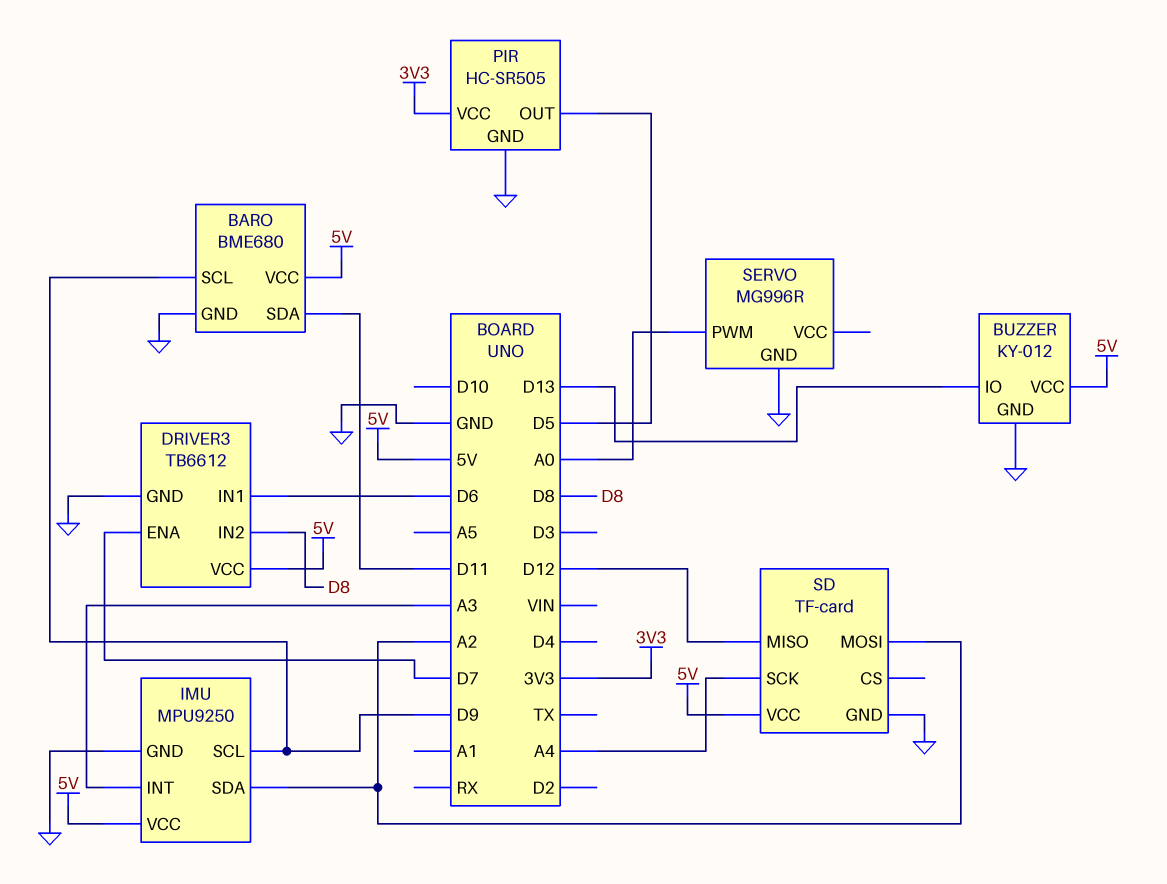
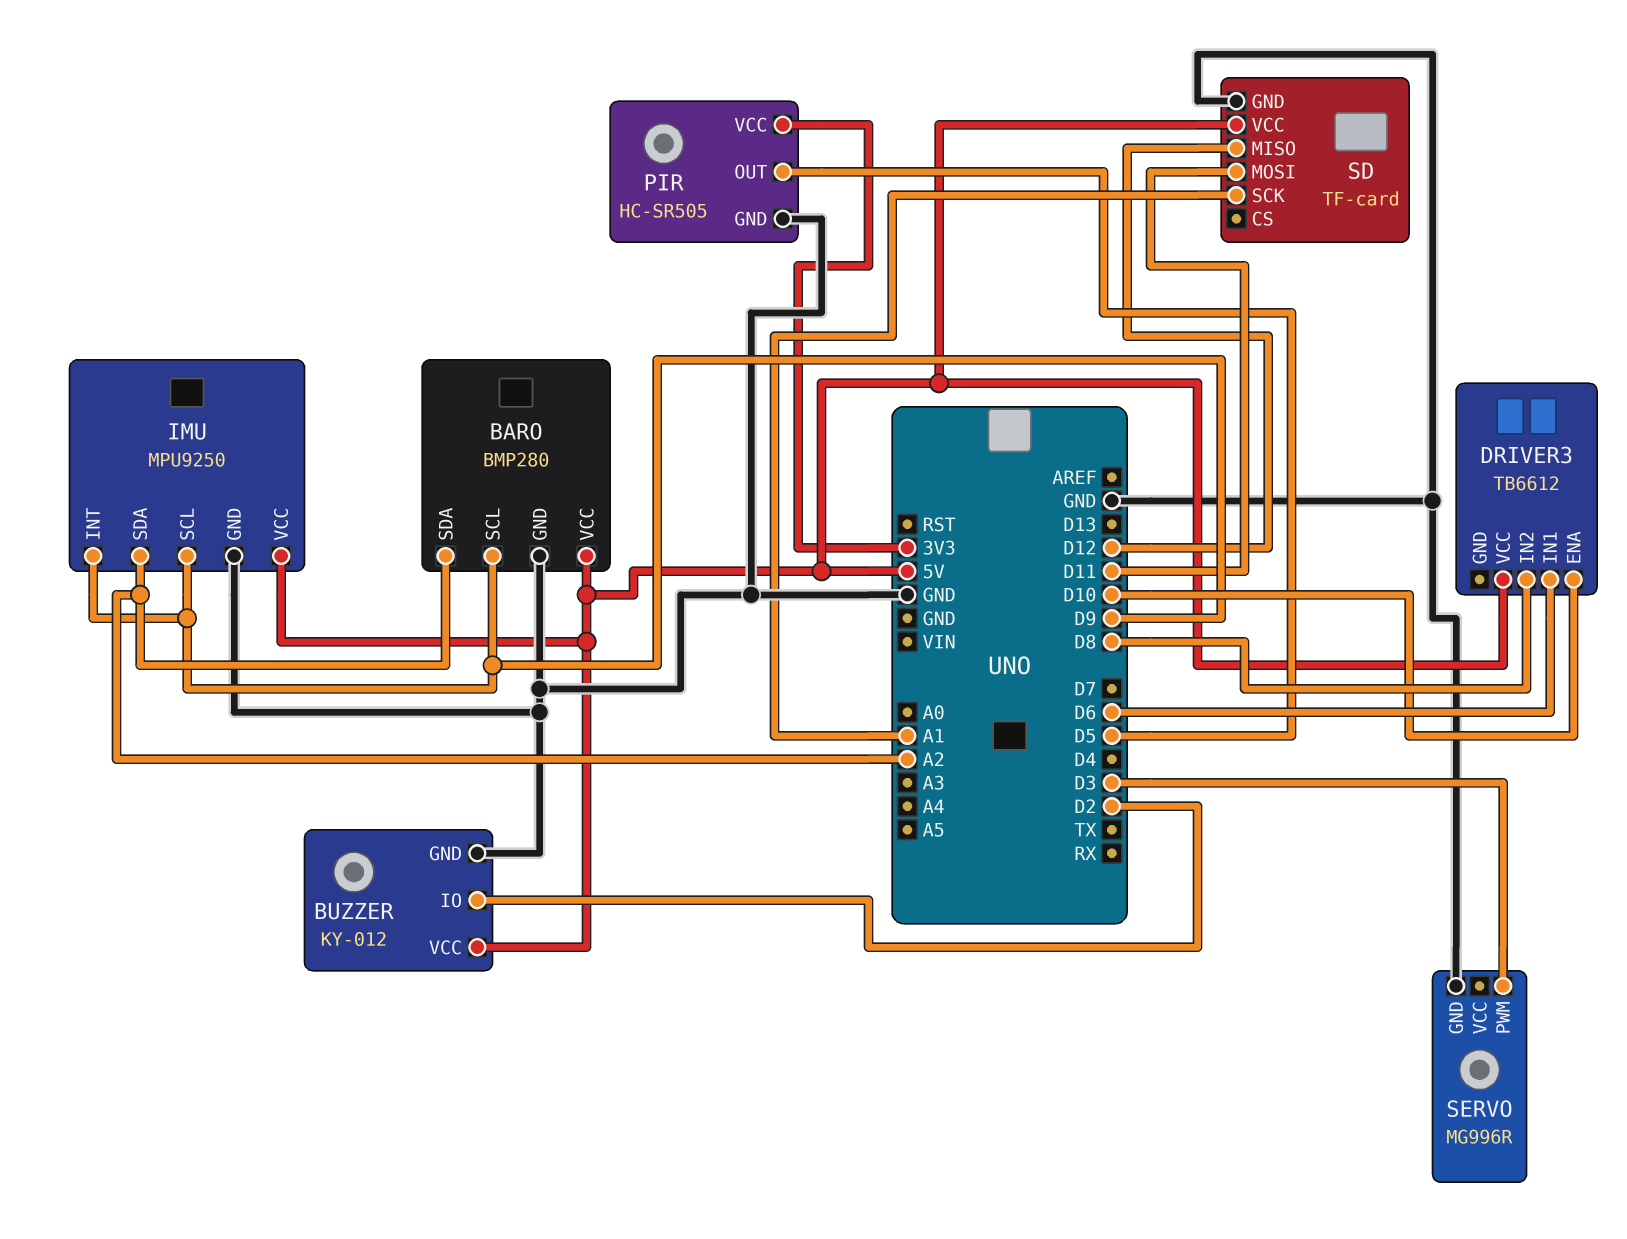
BARO: BME680 -> BMP280
BARO pin SDA: D11 -> A2
BUZZER pin IO: D13 -> D2
DRIVER3 pin ENA: D7 -> D10
DRIVER3 pin GND: GND -> none
IMU pin INT: A3 -> D9
SD pin MOSI: A2 -> D11
SD pin SCK: A4 -> A1
SERVO pin PWM: A0 -> D3

